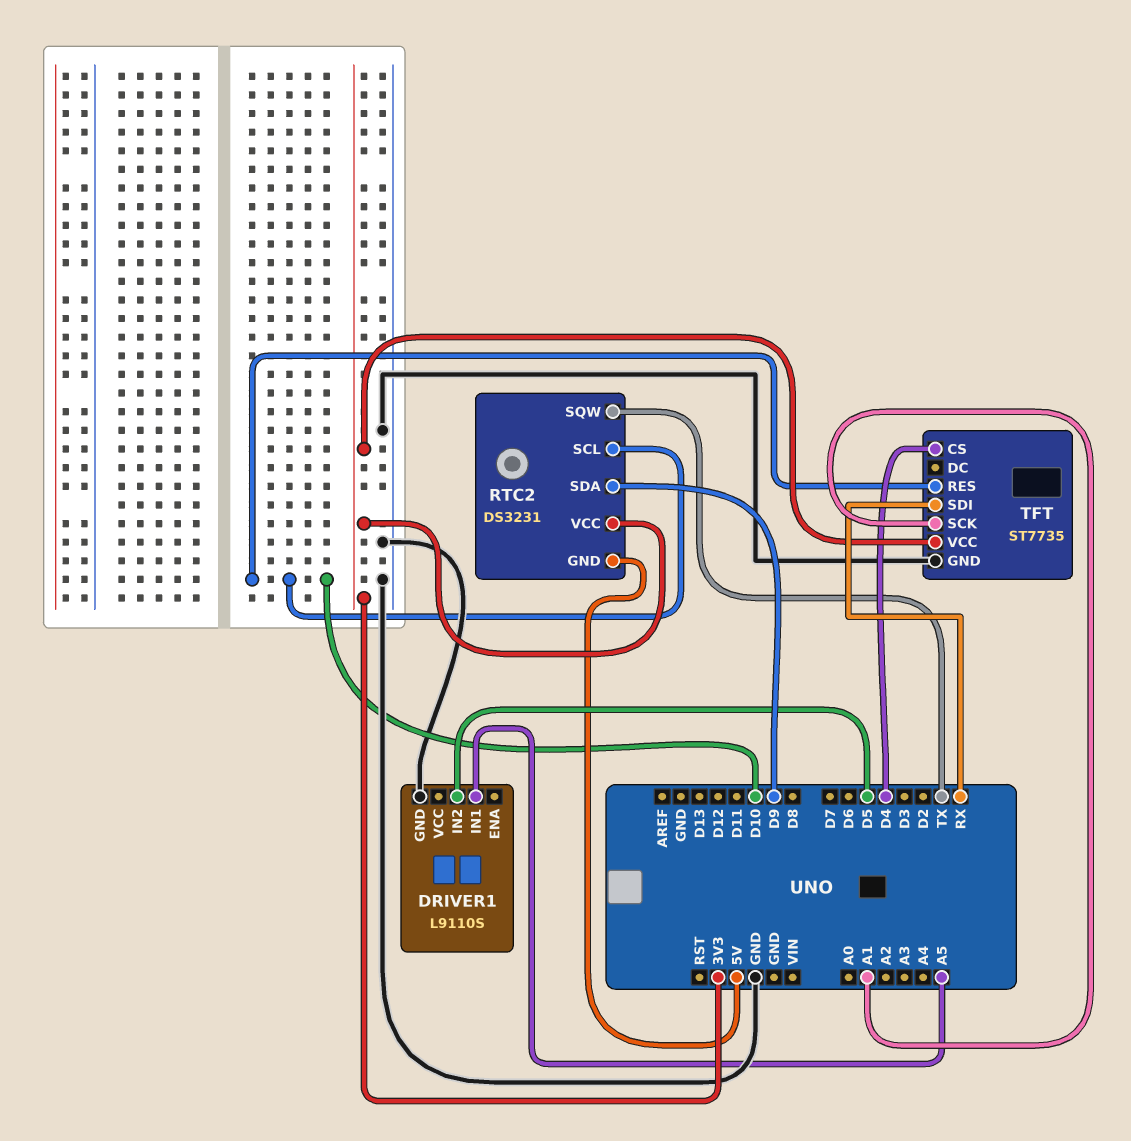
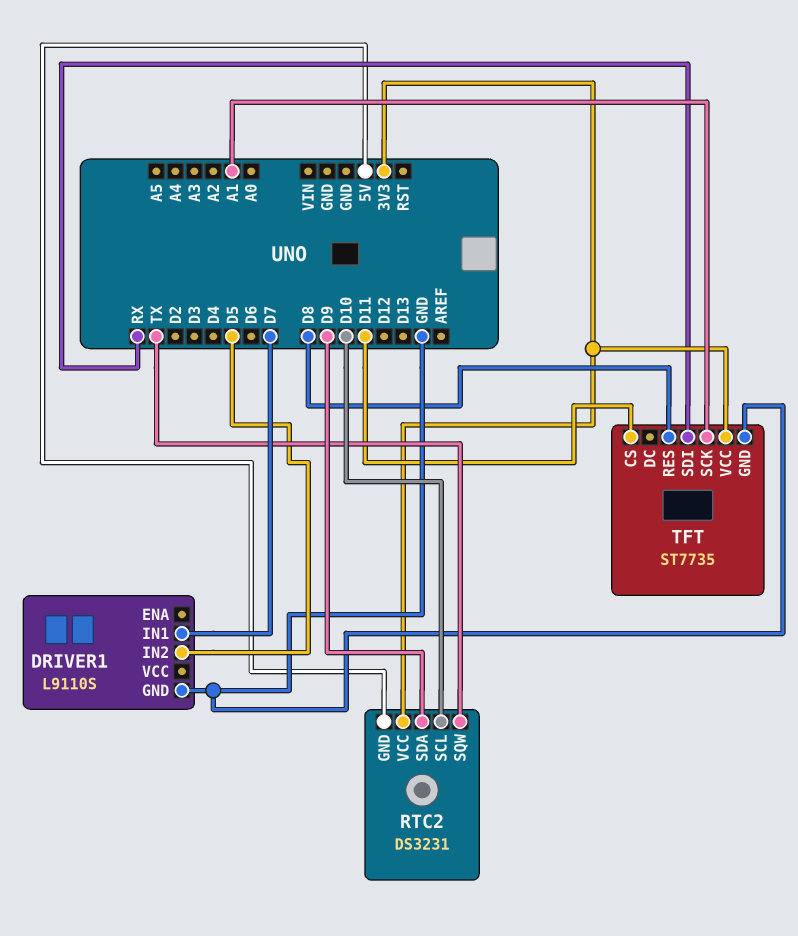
DRIVER1 pin IN1: A5 -> D7
TFT pin CS: D4 -> D11
TFT pin RES: D10 -> D8

